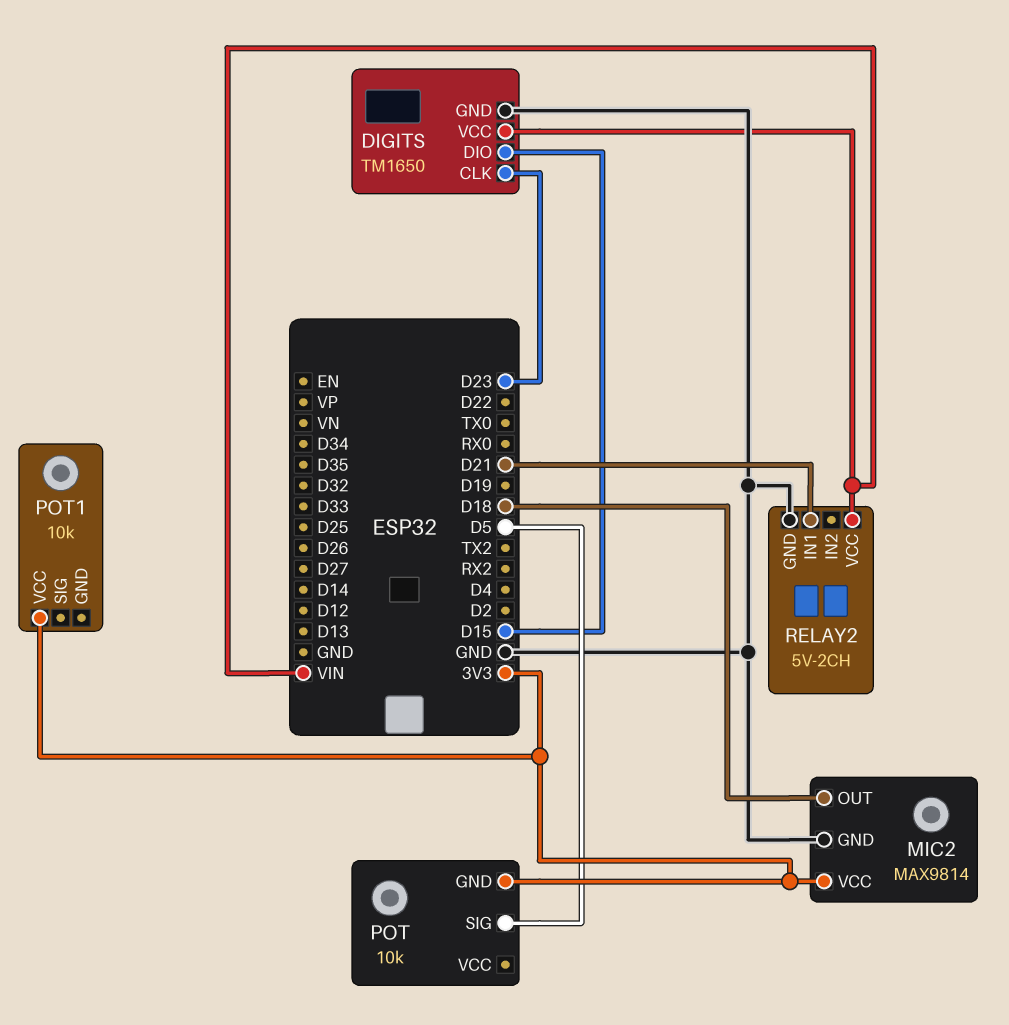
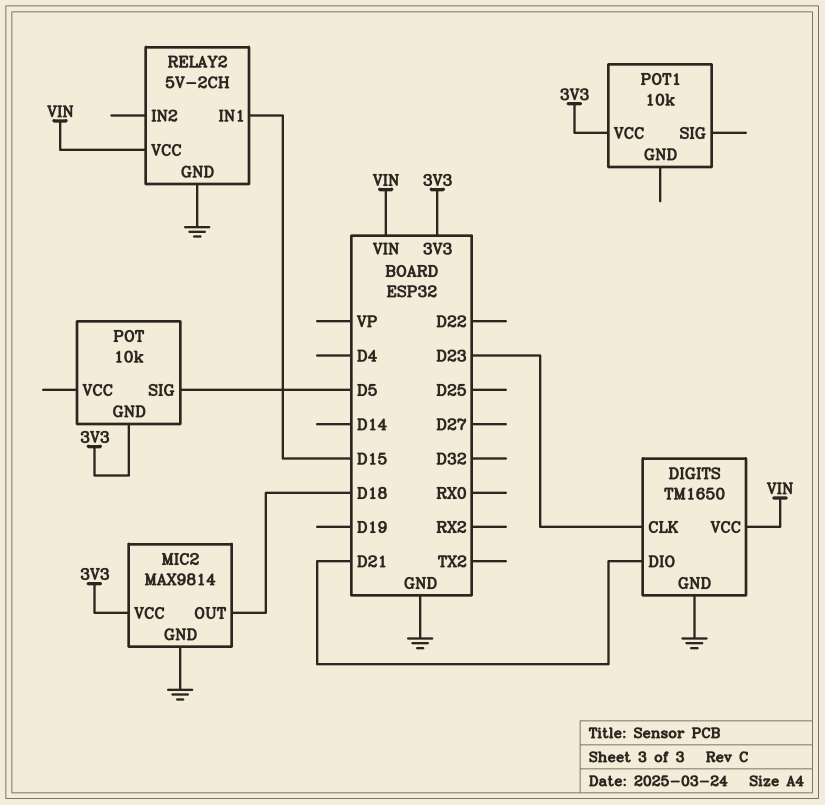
DIGITS pin DIO: D15 -> D21
RELAY2 pin IN1: D21 -> D15

